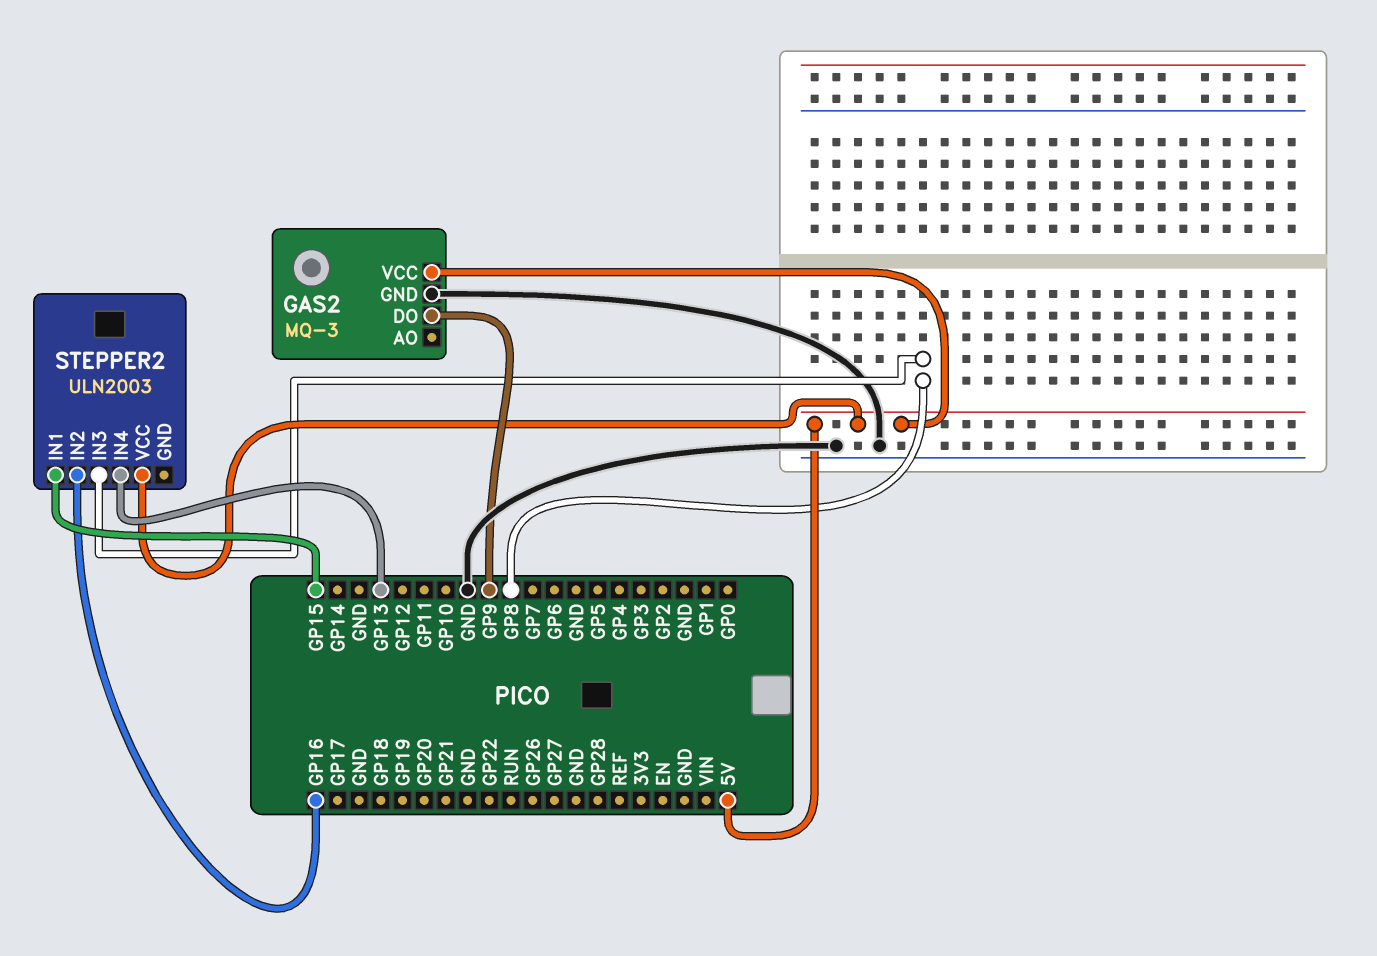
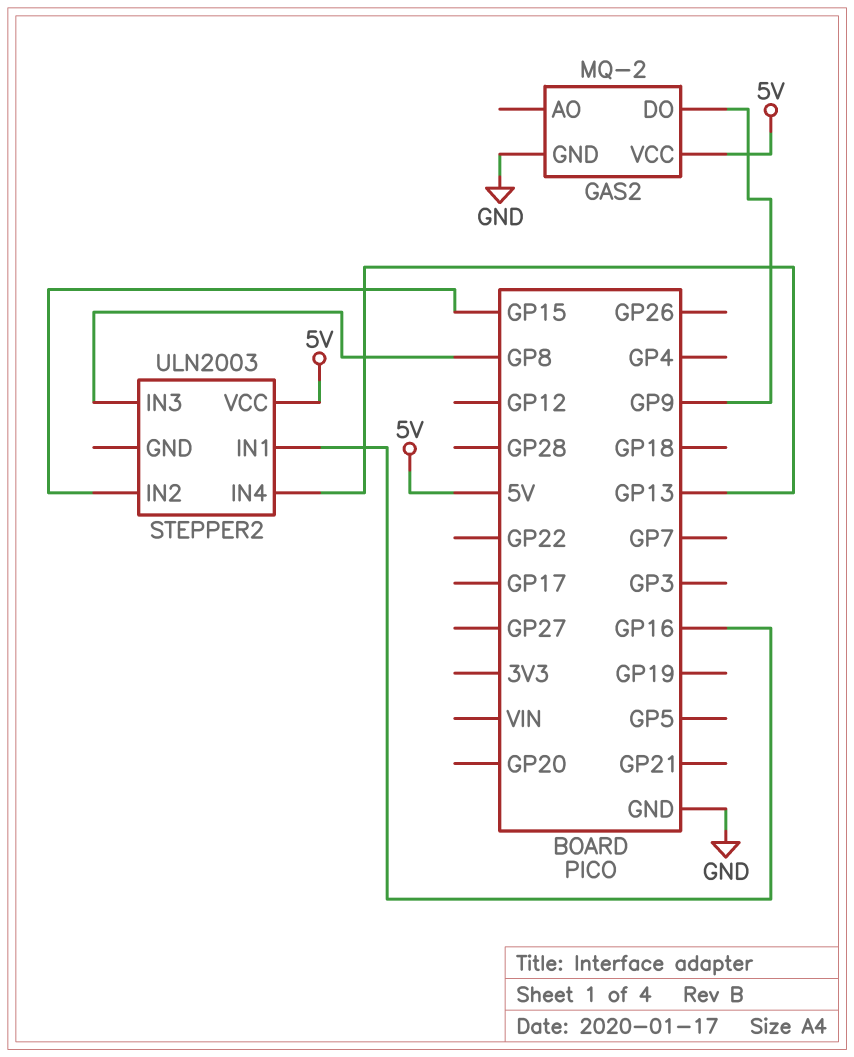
GAS2: MQ-3 -> MQ-2
STEPPER2 pin IN1: GP15 -> GP16
STEPPER2 pin IN2: GP16 -> GP15

